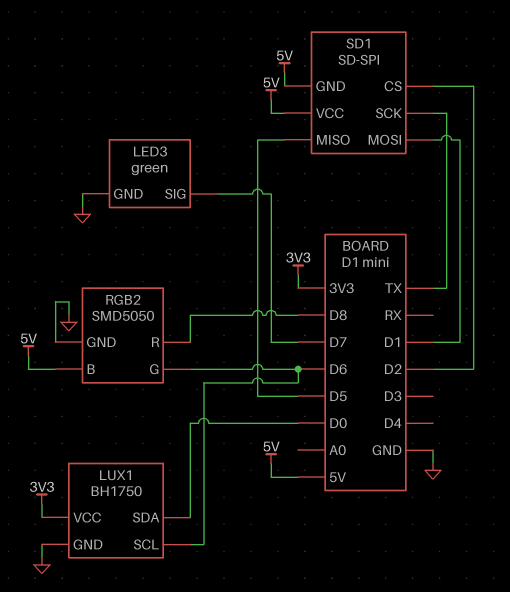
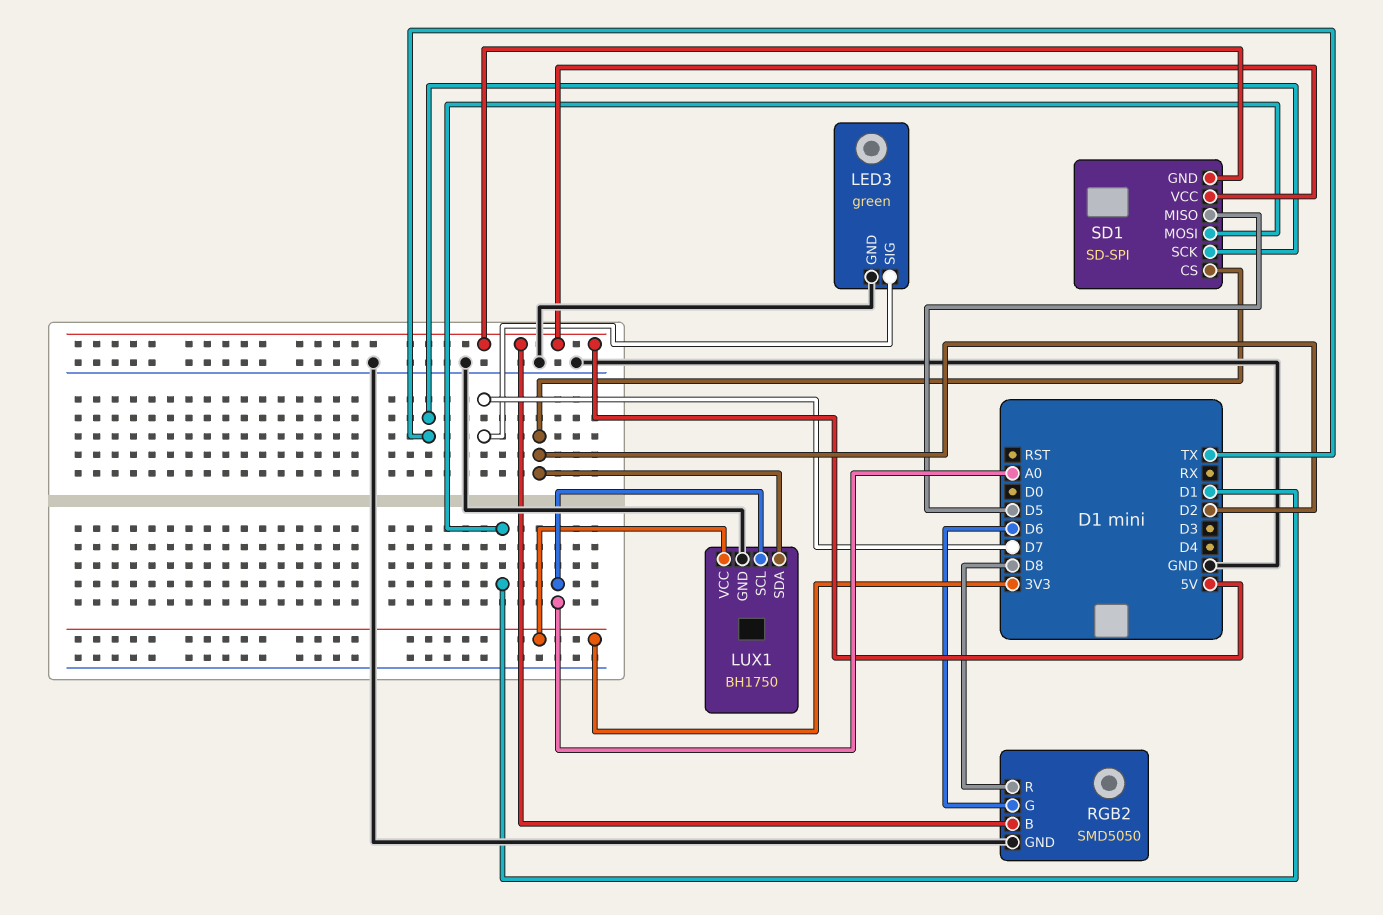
LUX1 pin SCL: D6 -> A0
LUX1 pin SDA: D0 -> D2

